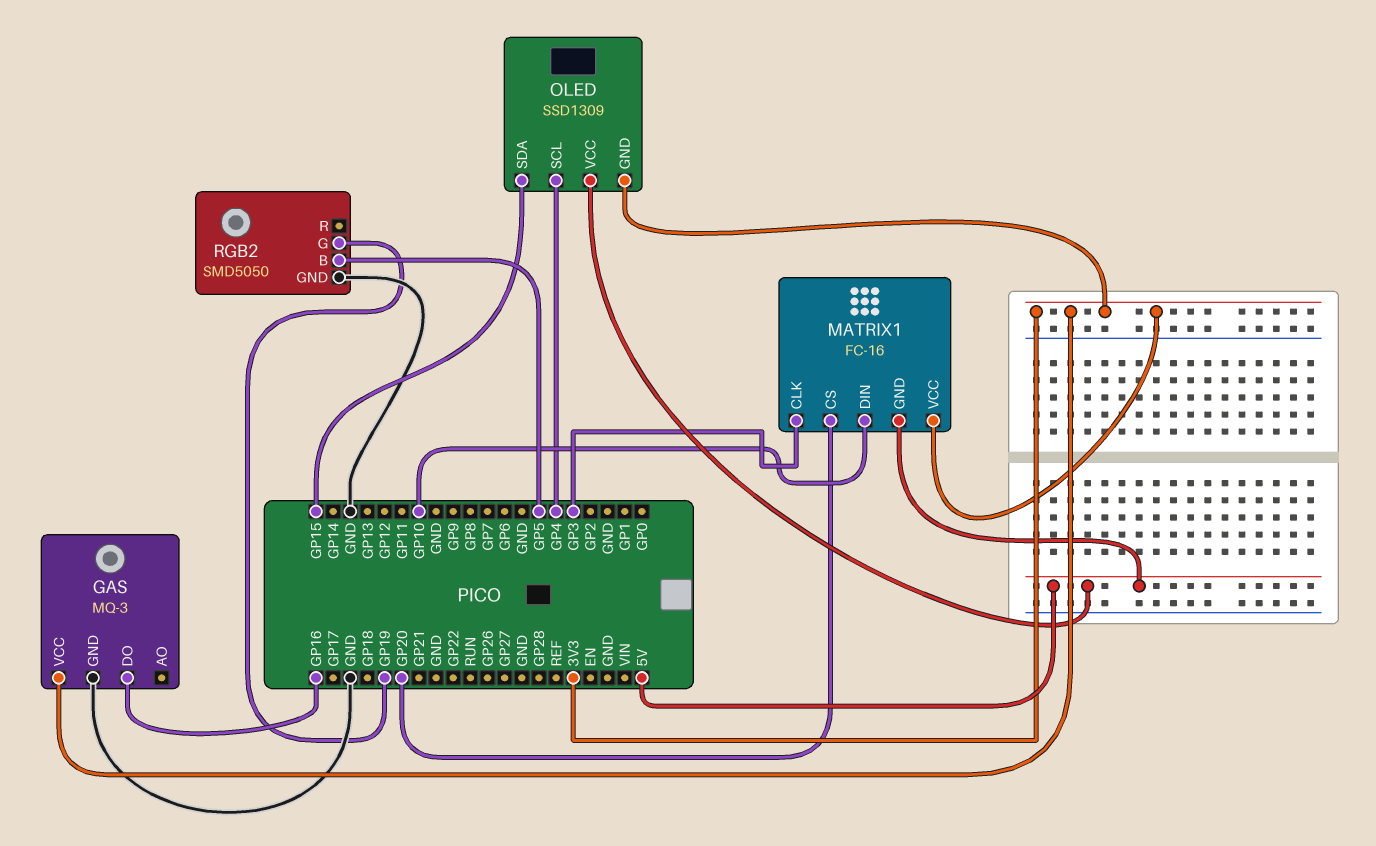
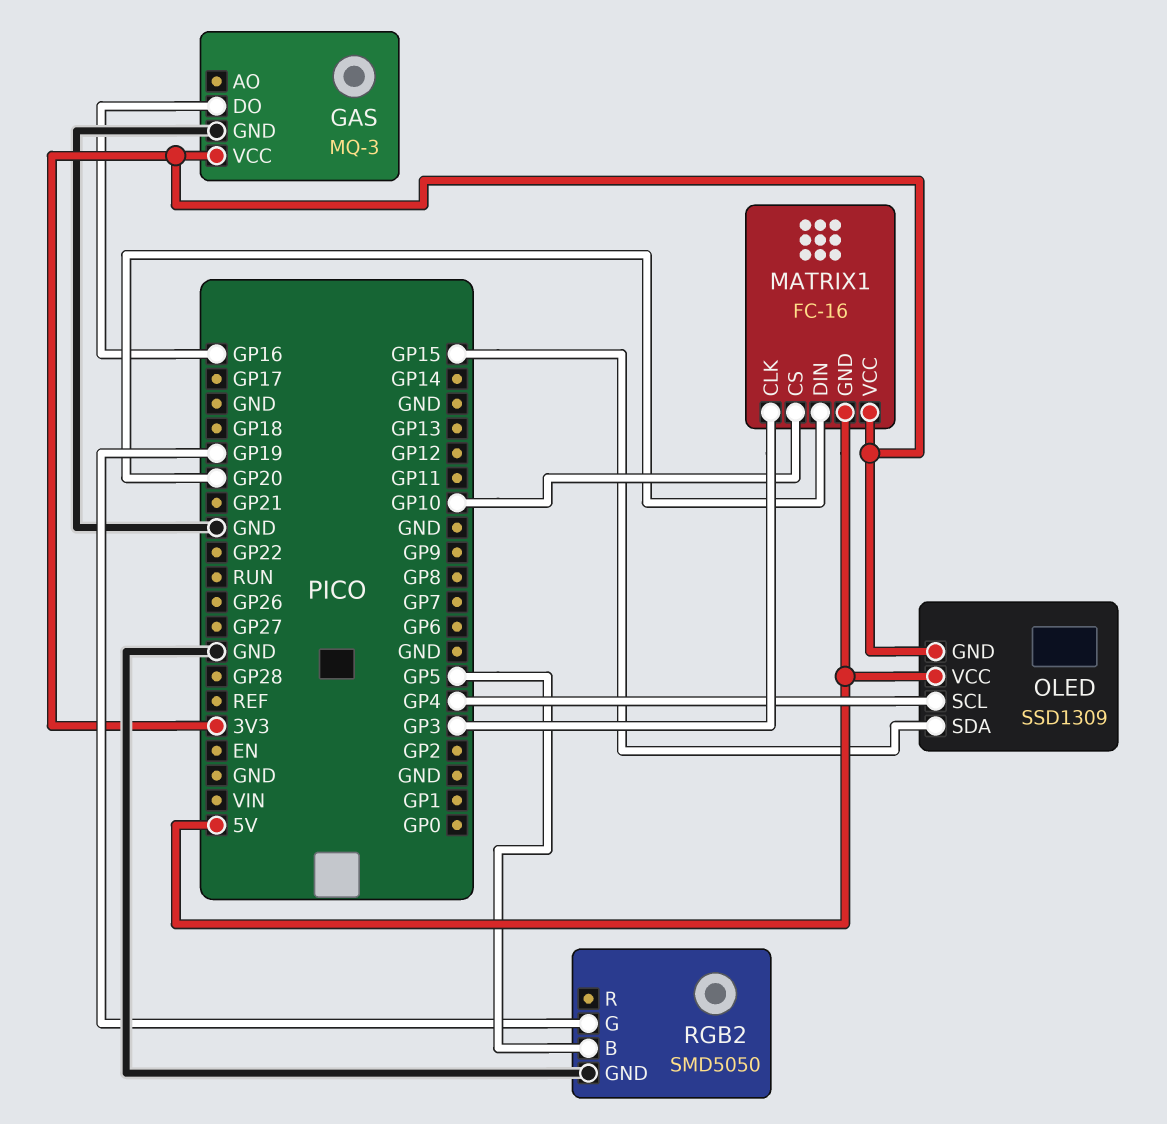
MATRIX1 pin CS: GP20 -> GP10
MATRIX1 pin DIN: GP10 -> GP20

